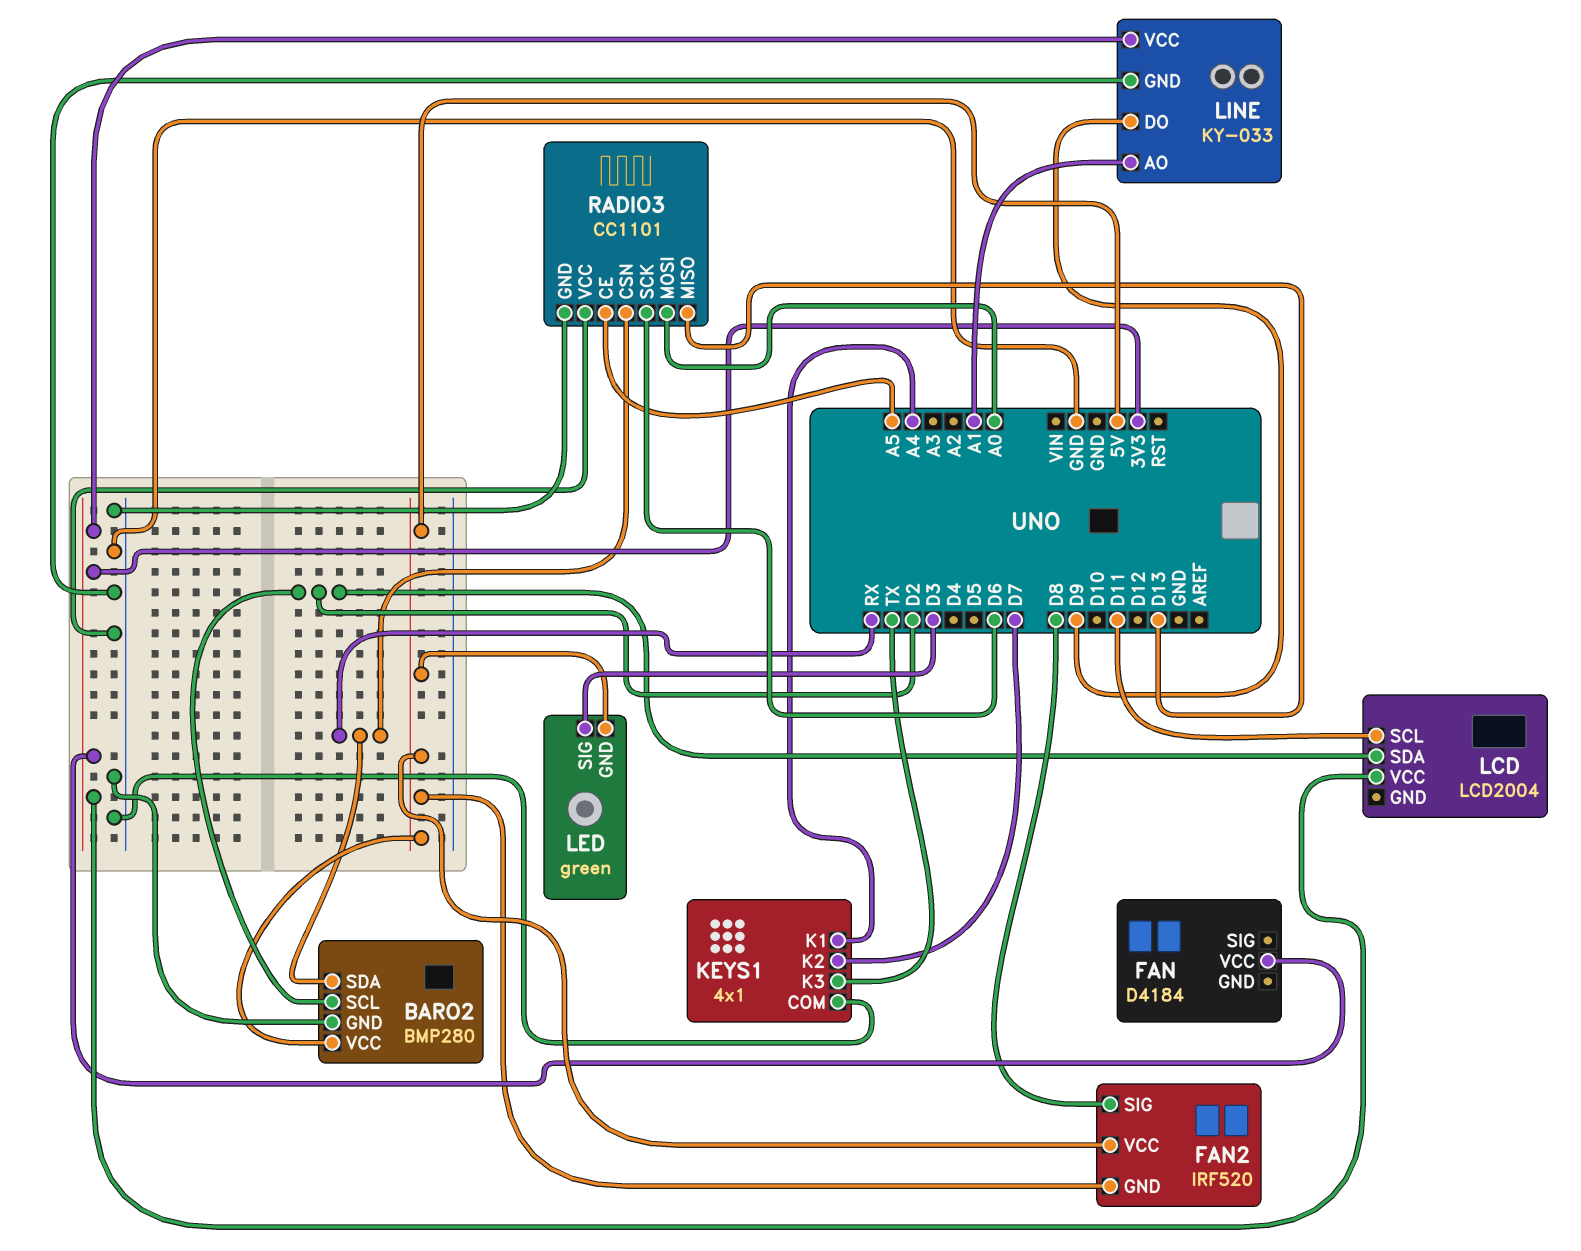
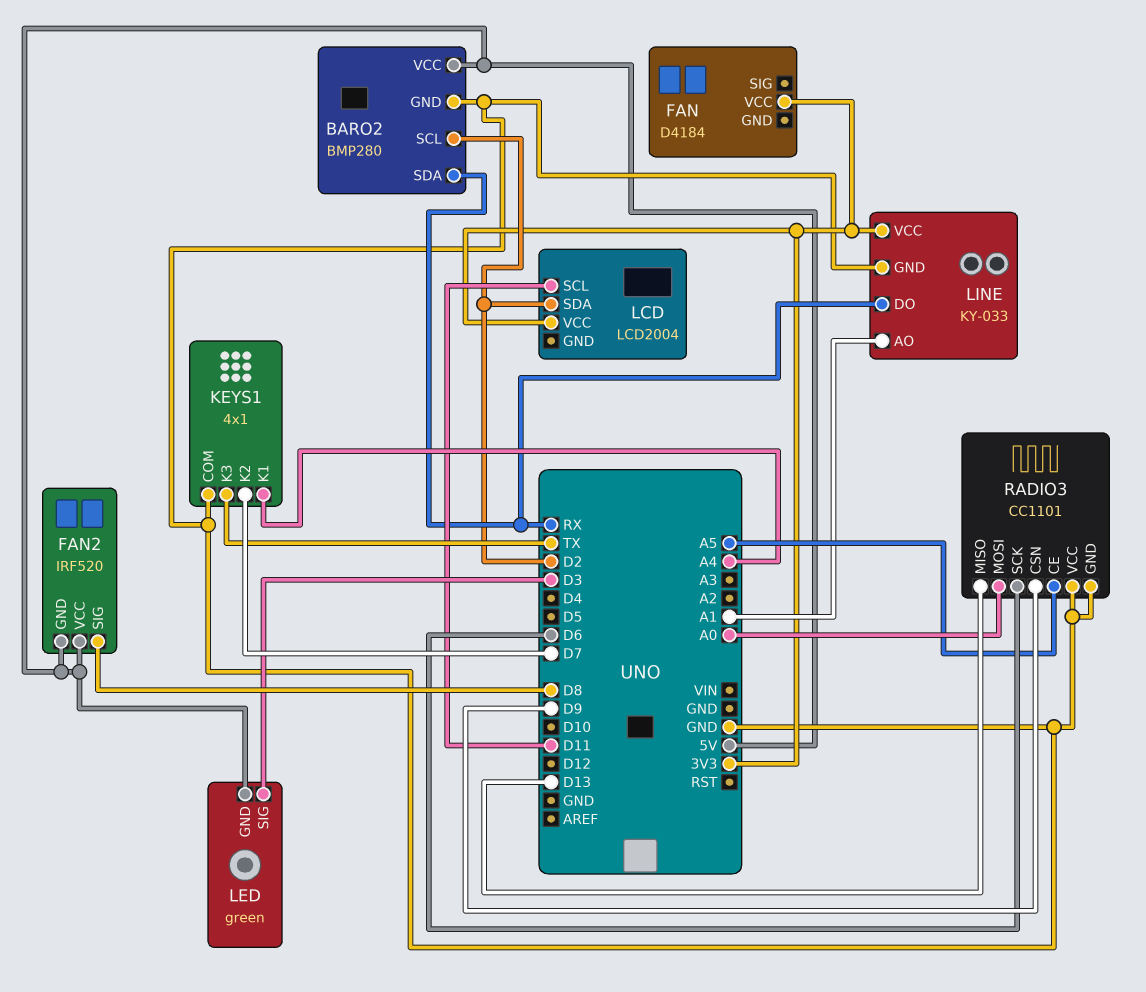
LINE pin DO: D9 -> RX
RADIO3 pin CSN: RX -> D9

